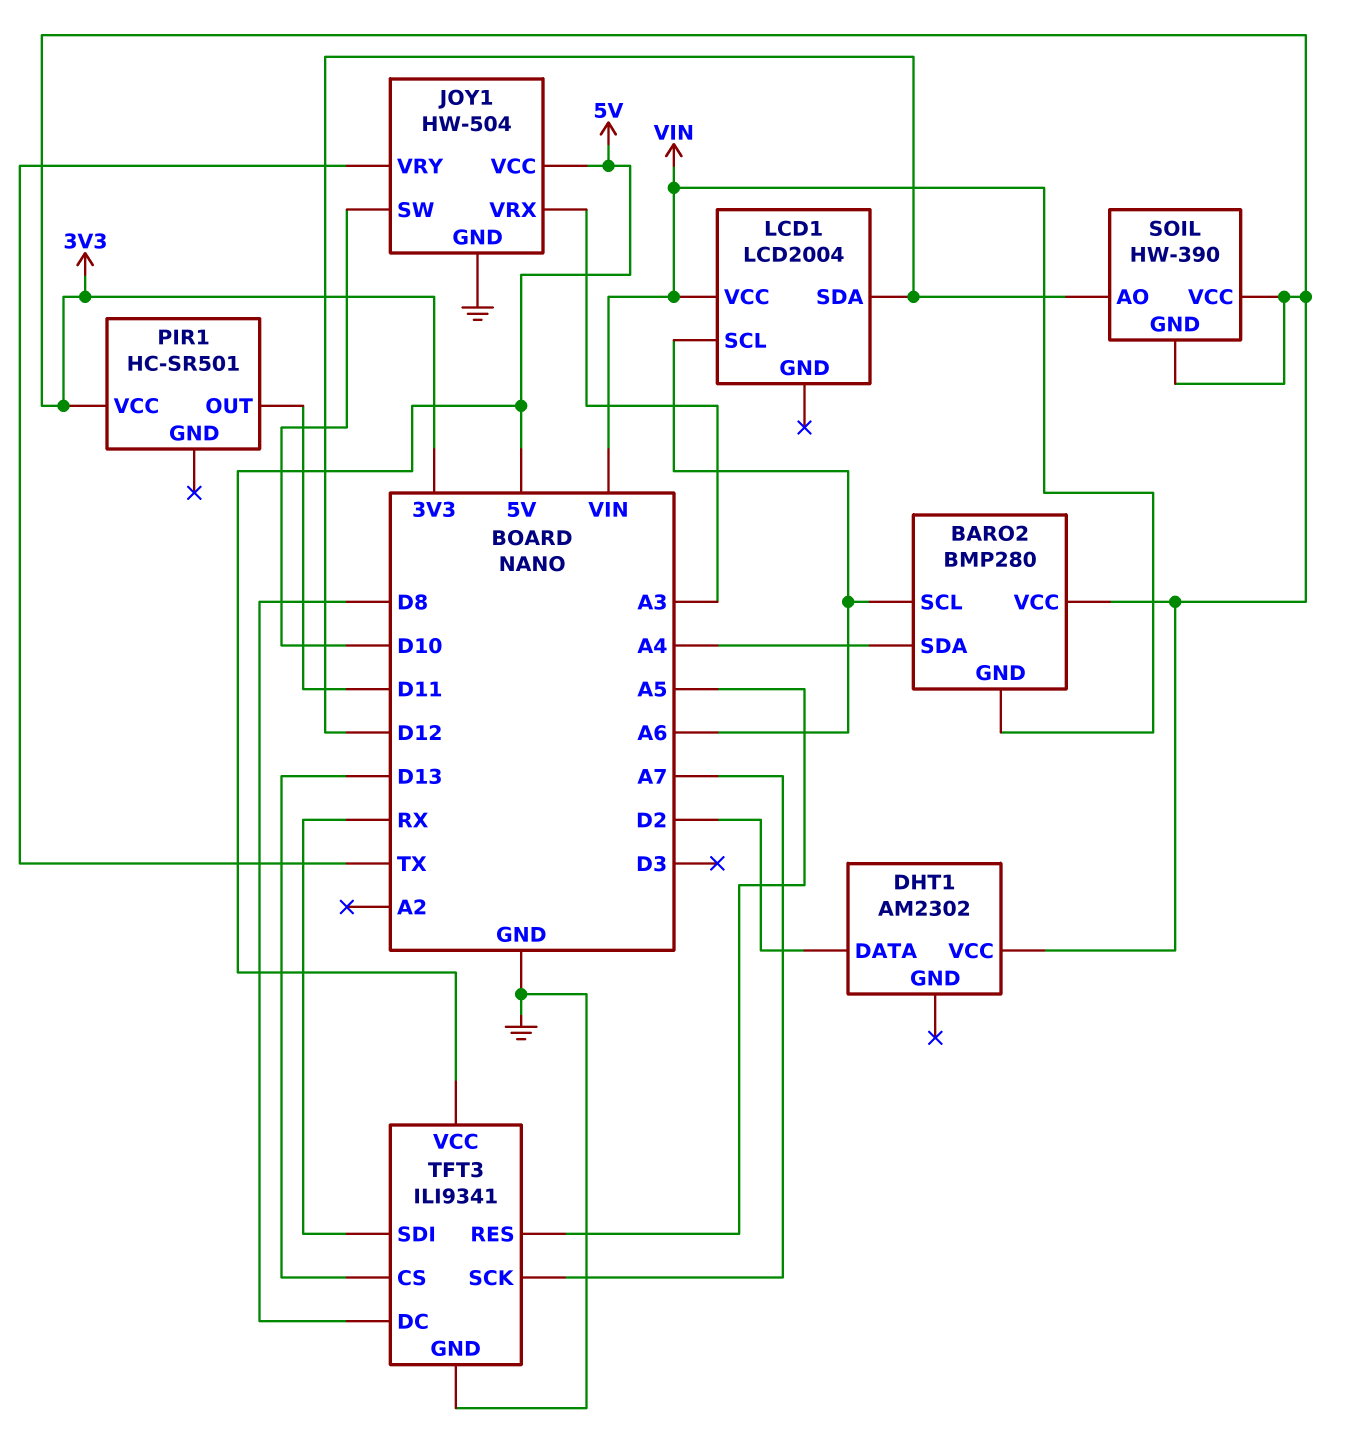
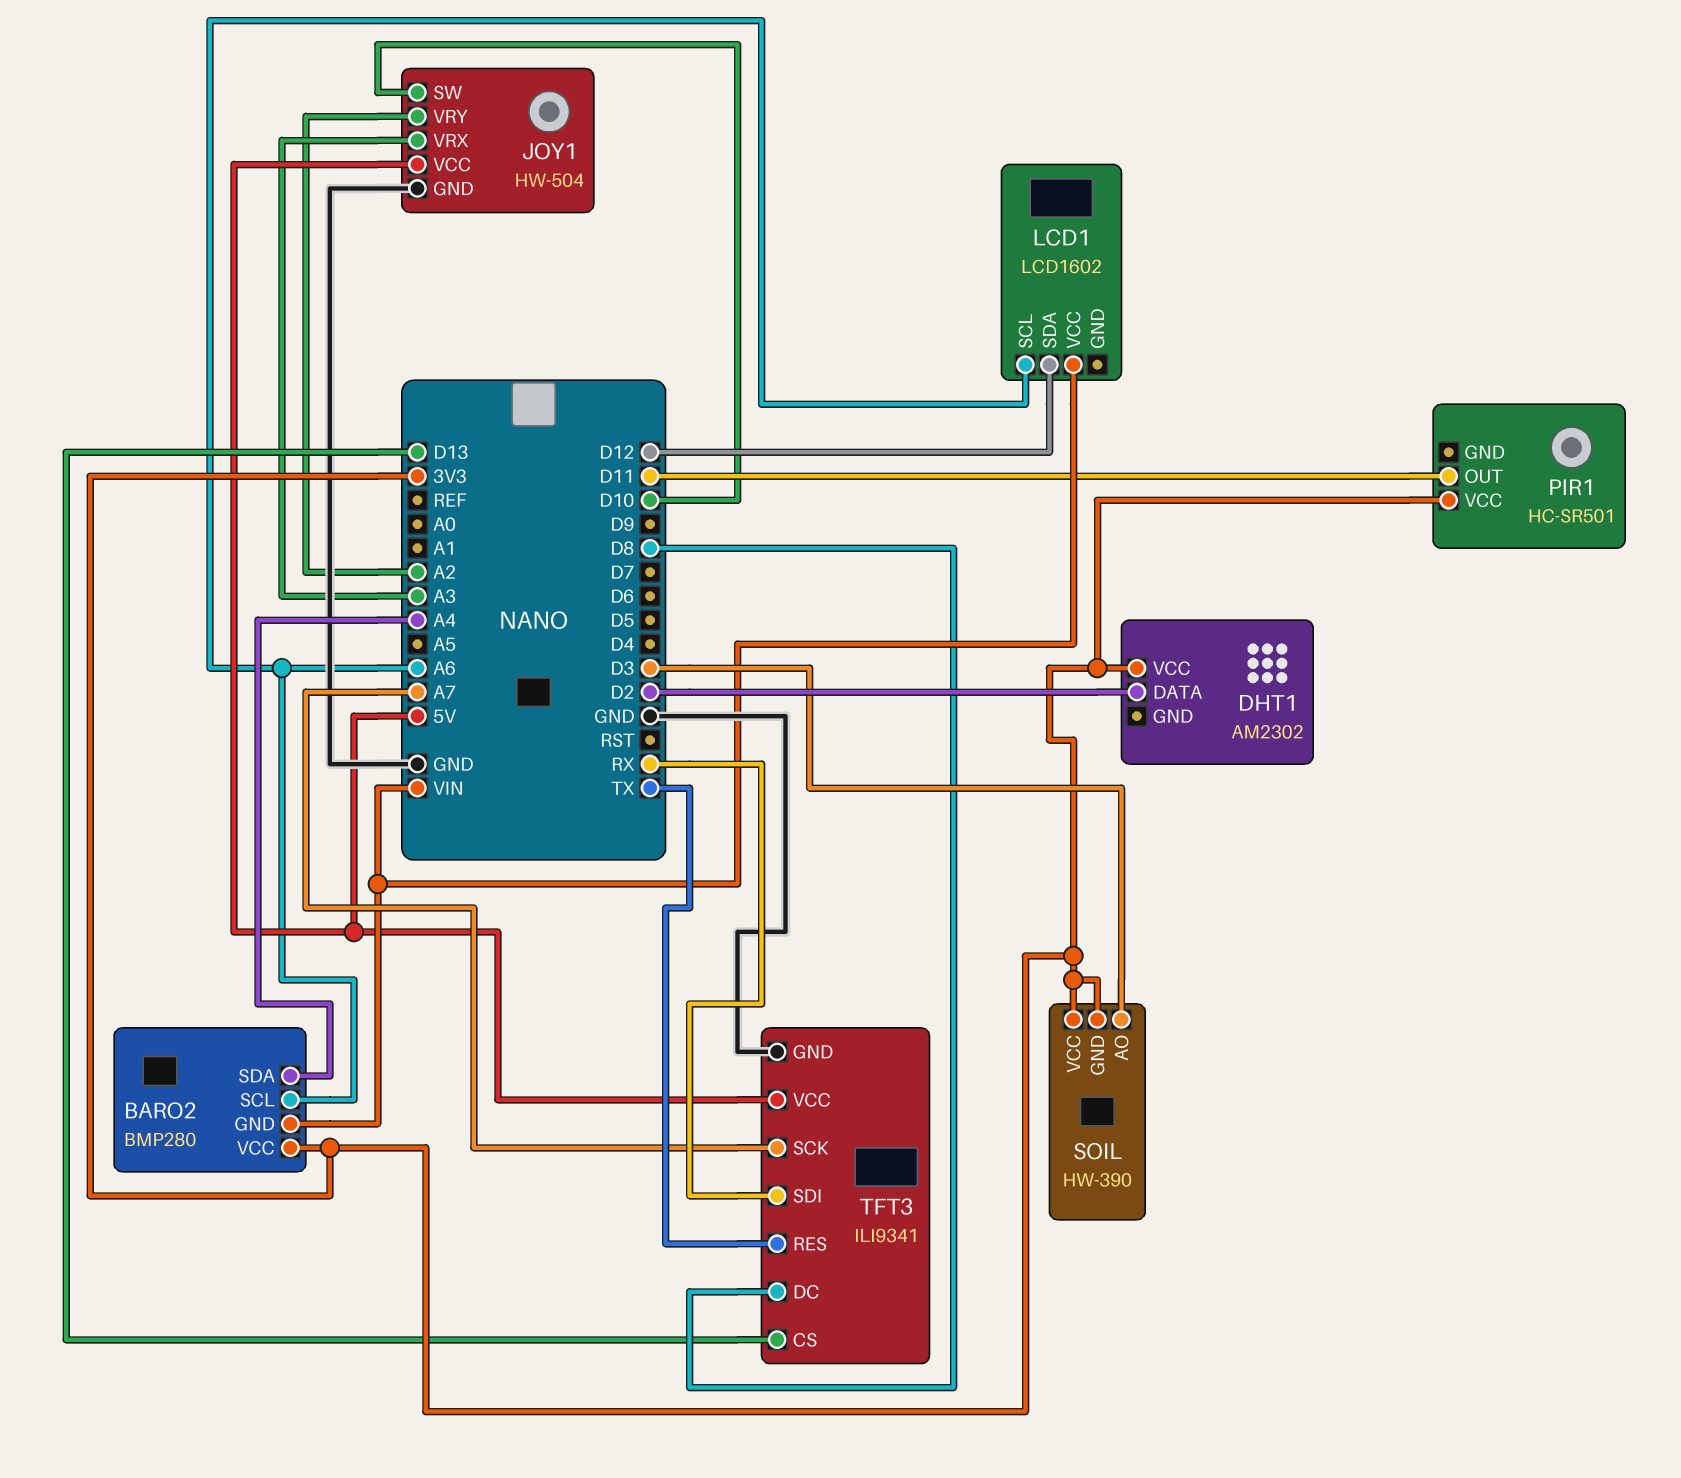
JOY1 pin VRY: TX -> A2
LCD1: LCD2004 -> LCD1602
SOIL pin AO: D12 -> D3
TFT3 pin RES: A5 -> TX

